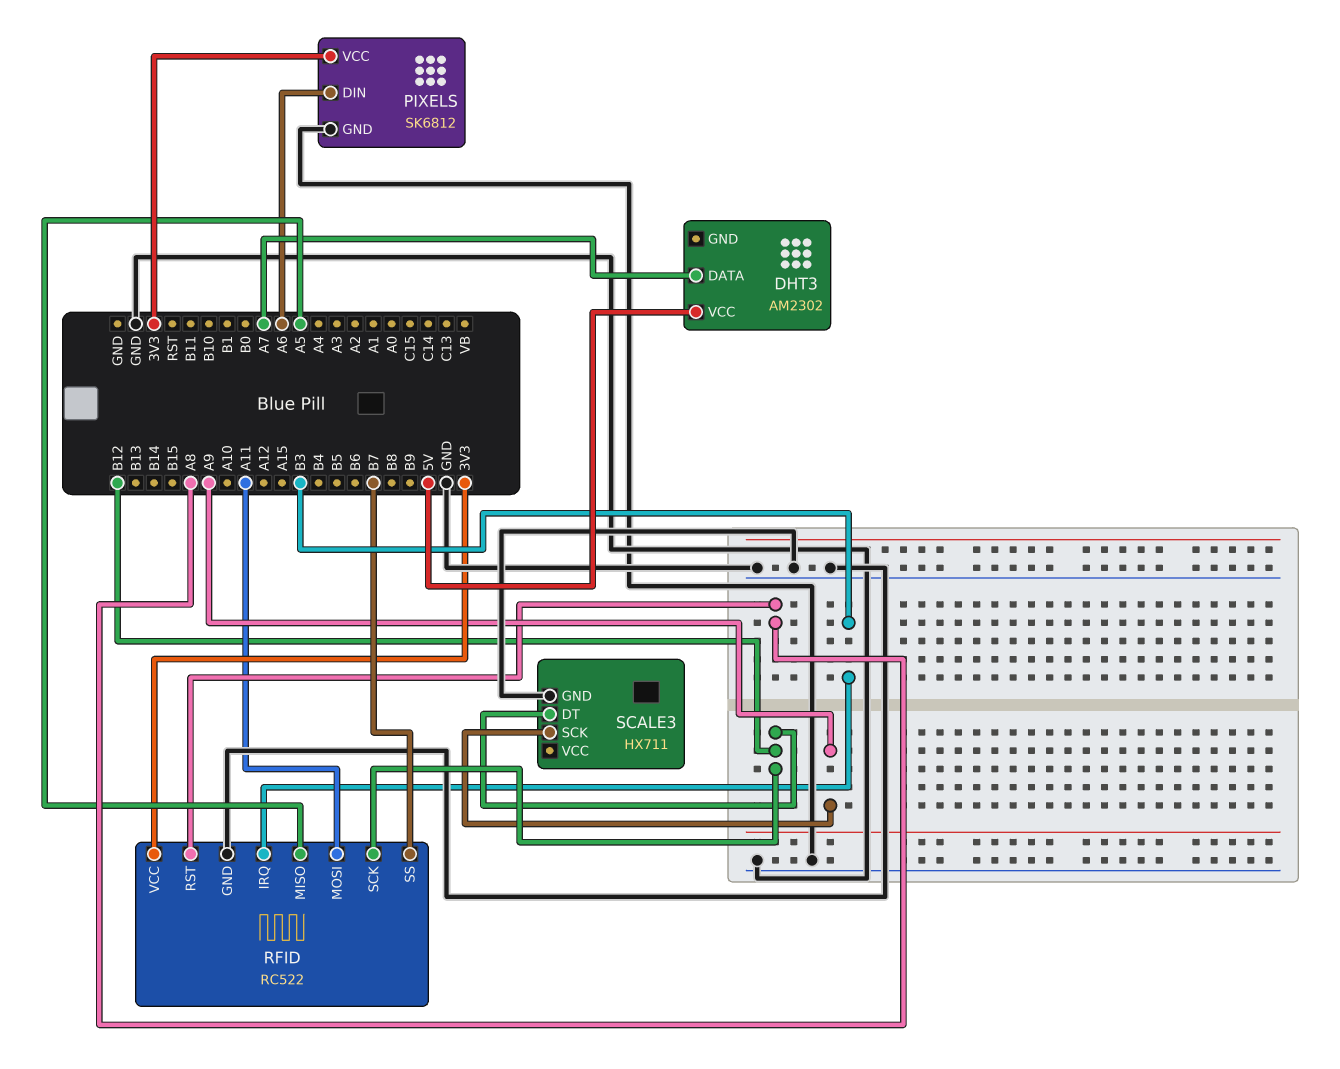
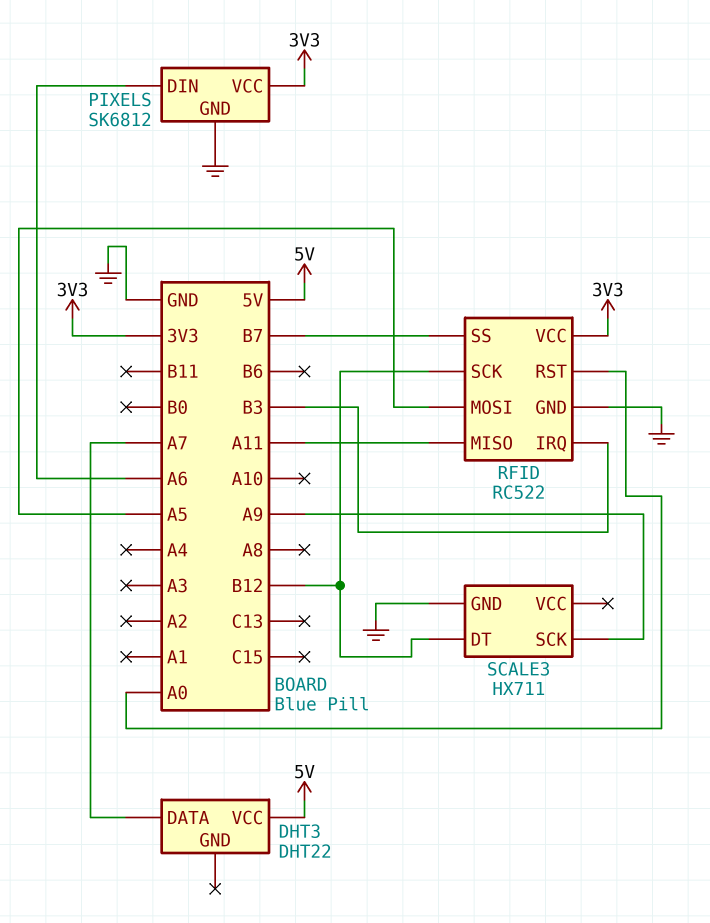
DHT3: AM2302 -> DHT22
RFID pin MISO: A5 -> A11
RFID pin MOSI: A11 -> A5
RFID pin RST: A8 -> A0

